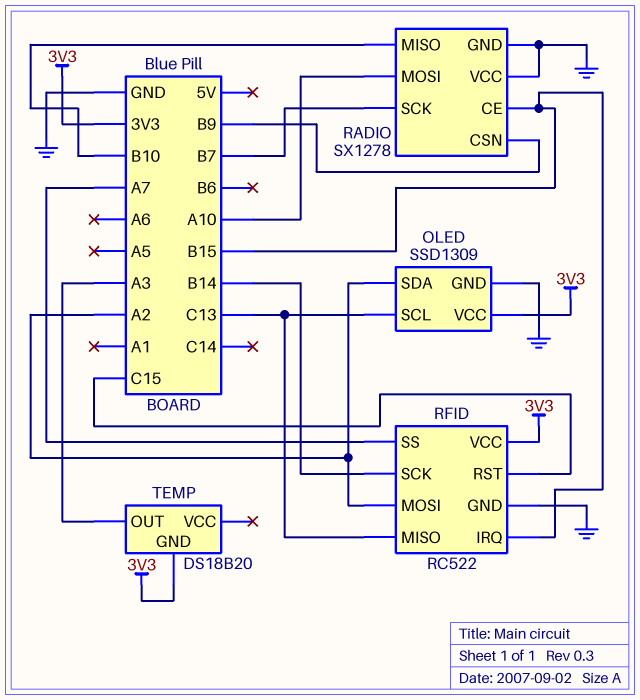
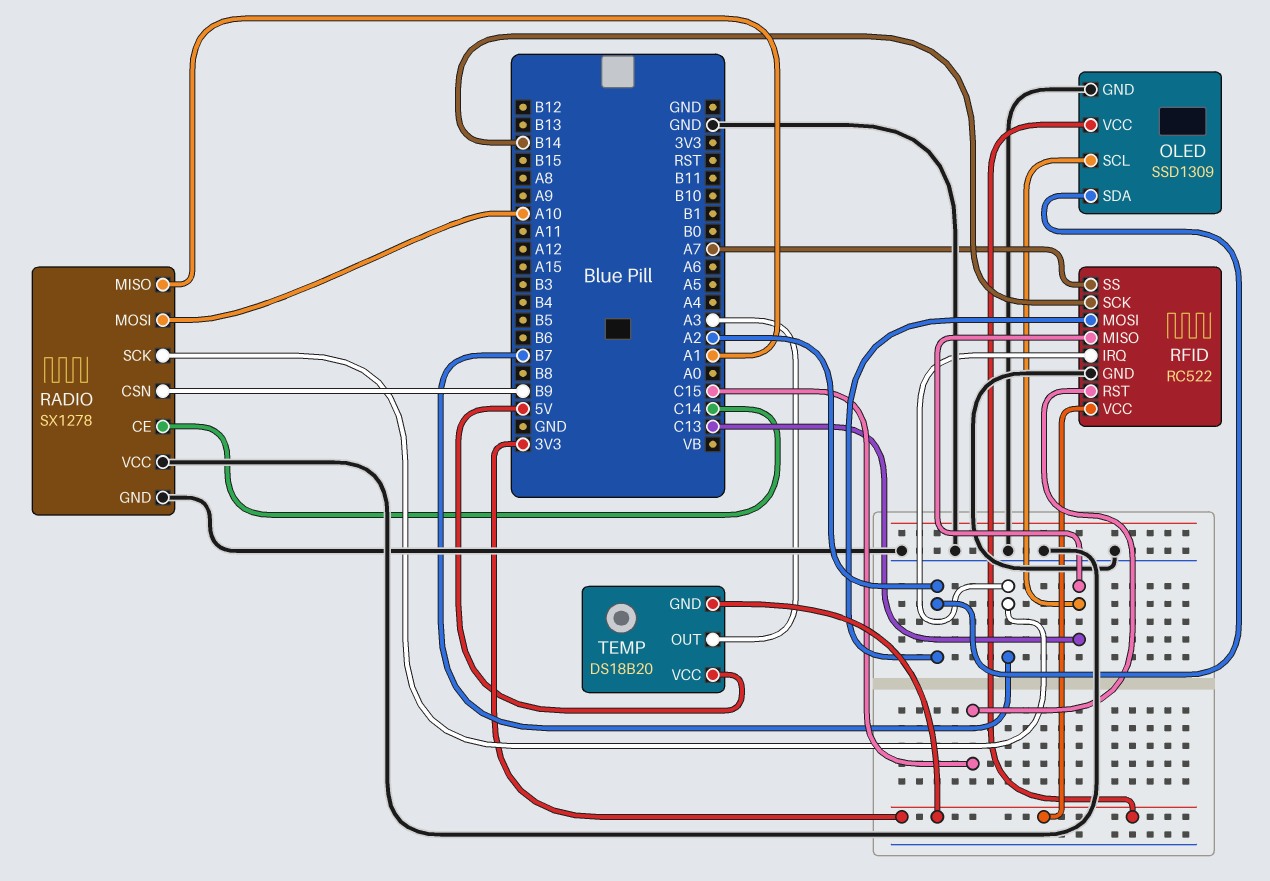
RADIO pin CE: B15 -> C14
RADIO pin MISO: B10 -> A1
RFID pin IRQ: B15 -> B7
TEMP pin VCC: none -> 5V

